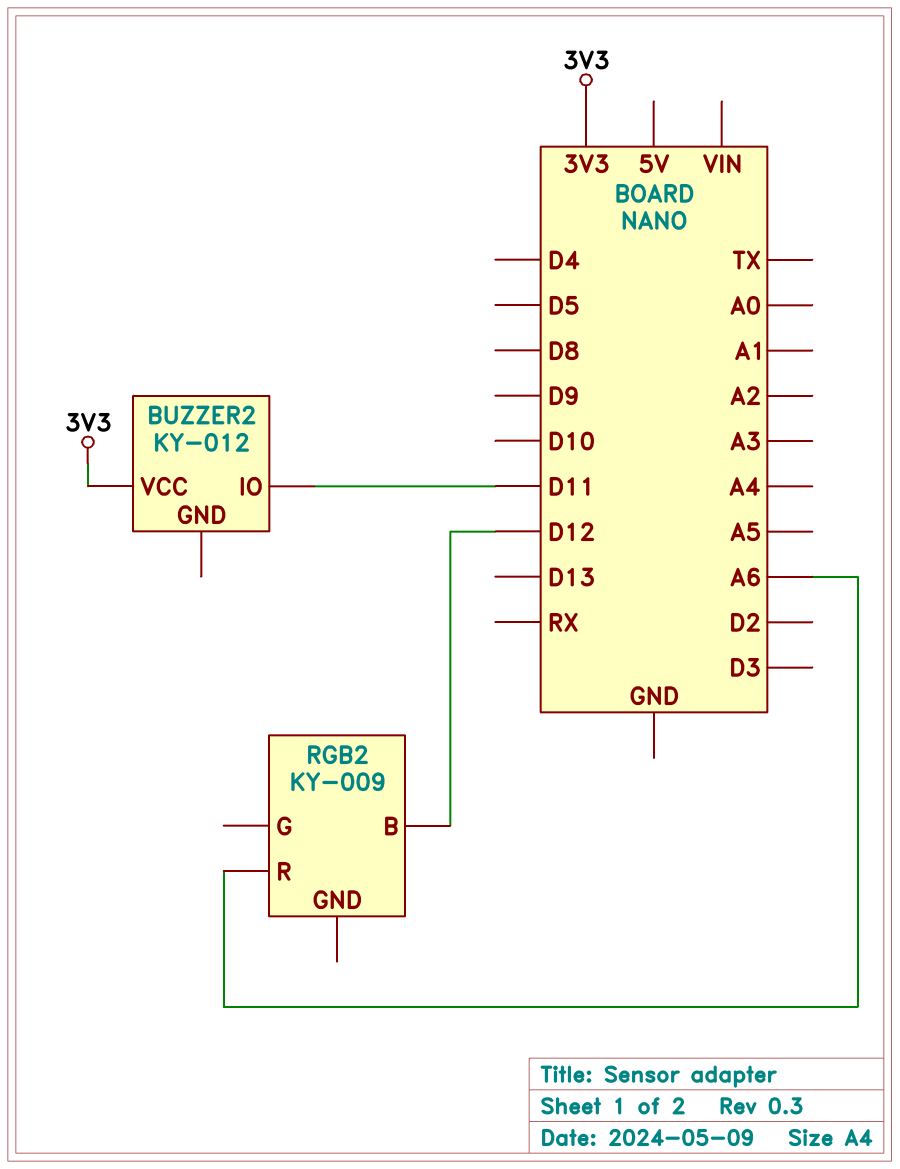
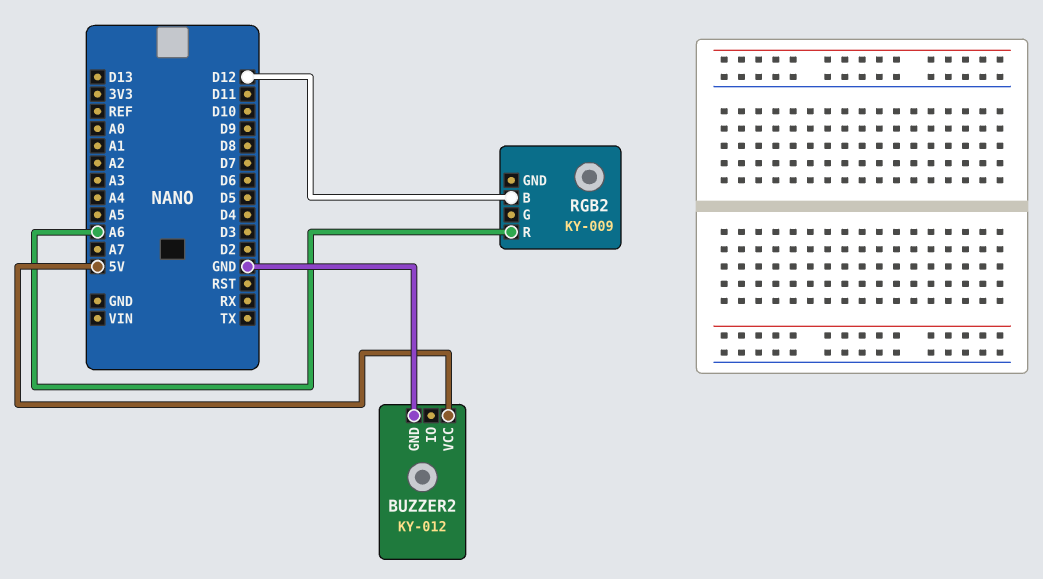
BUZZER2 pin GND: none -> GND
BUZZER2 pin IO: D11 -> none
BUZZER2 pin VCC: 3V3 -> 5V

